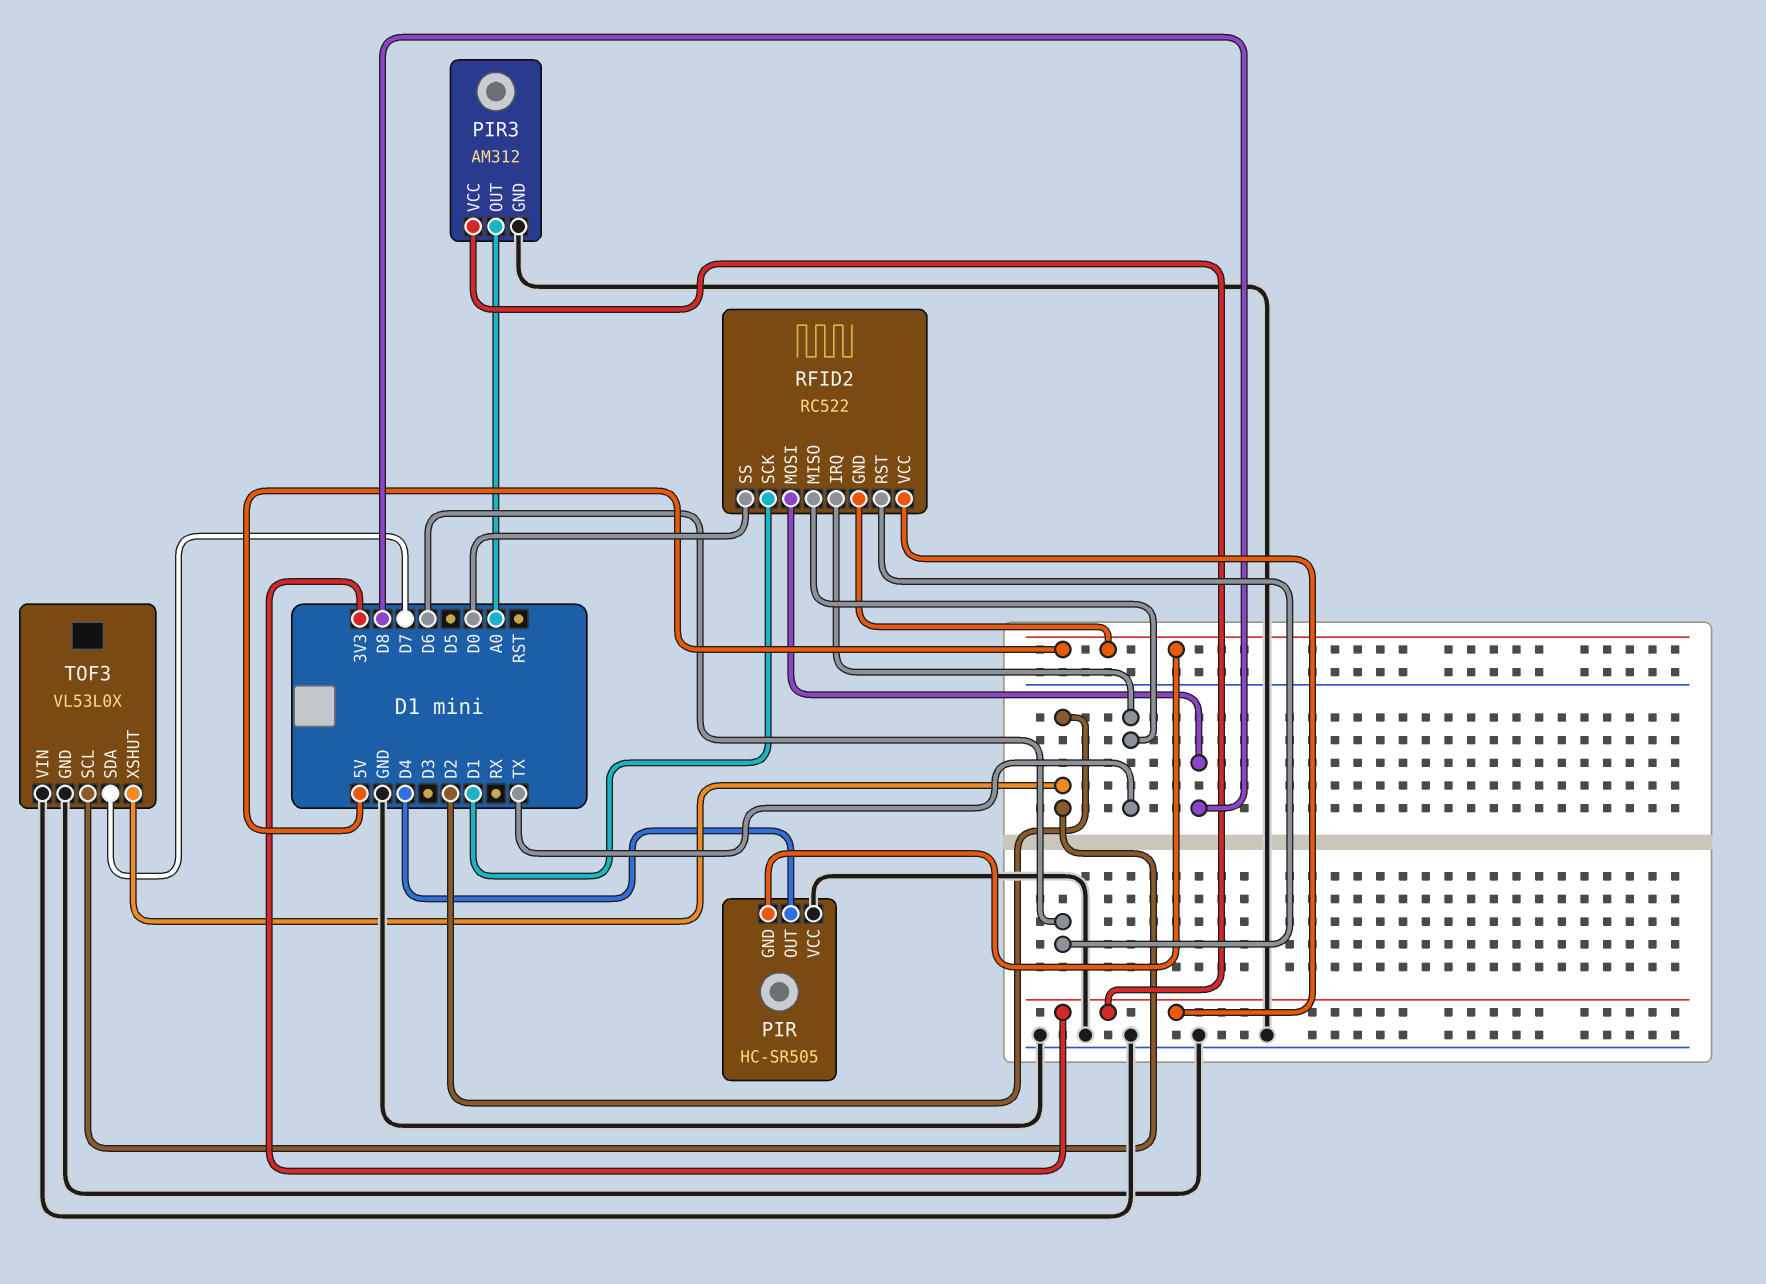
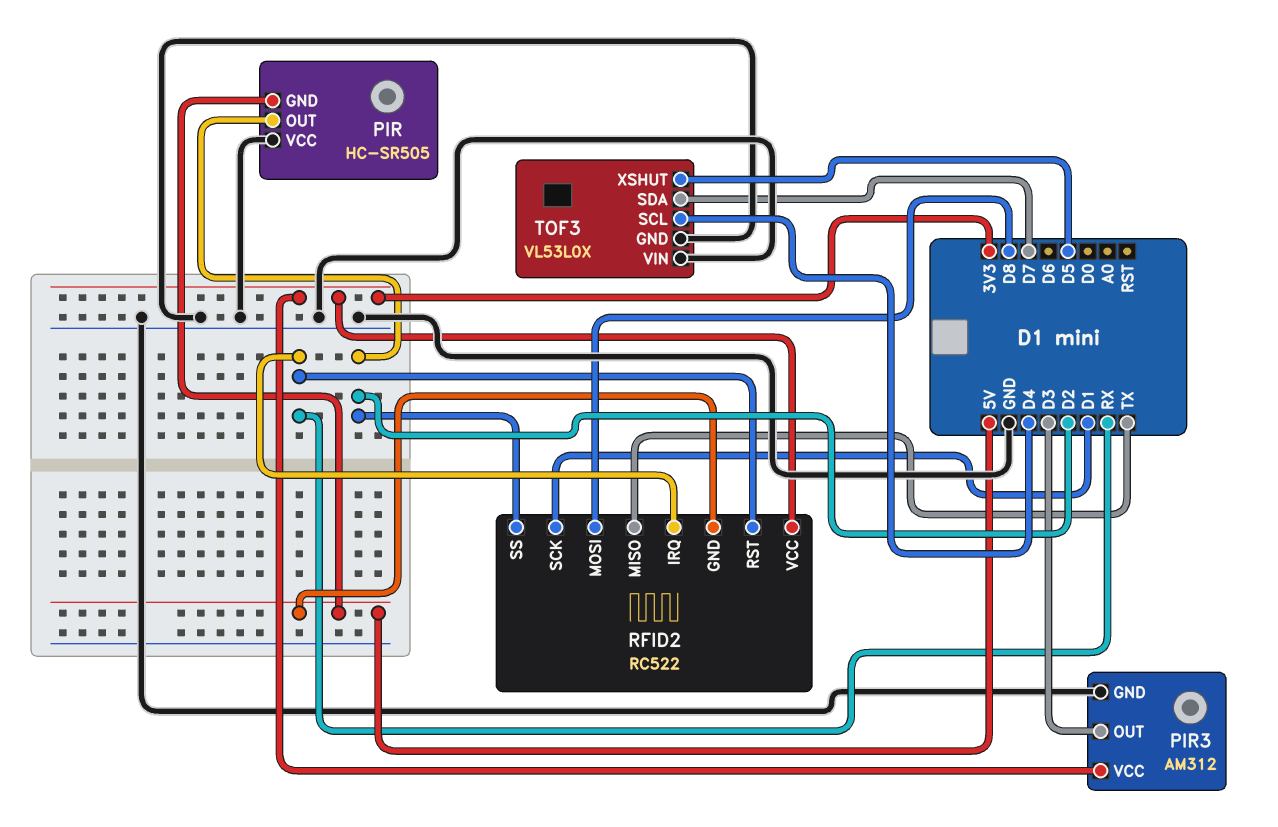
PIR pin OUT: D4 -> D2
PIR3 pin OUT: A0 -> D3
RFID2 pin IRQ: TX -> RX
RFID2 pin RST: D6 -> RX
RFID2 pin SS: D0 -> D2
TOF3 pin SCL: D2 -> D4
TOF3 pin XSHUT: D2 -> D5

